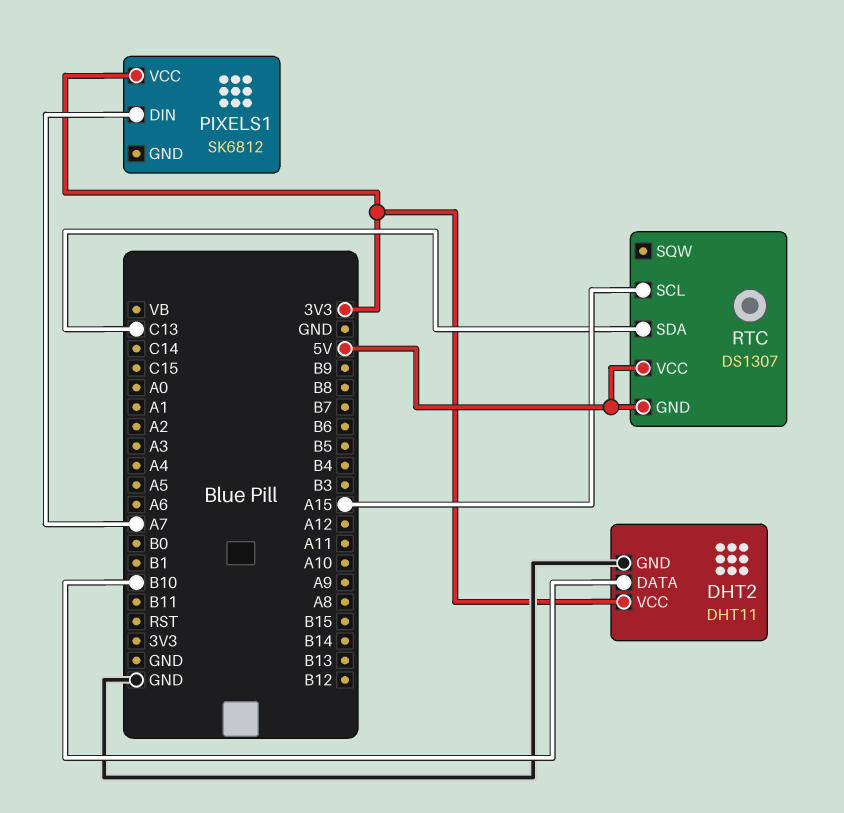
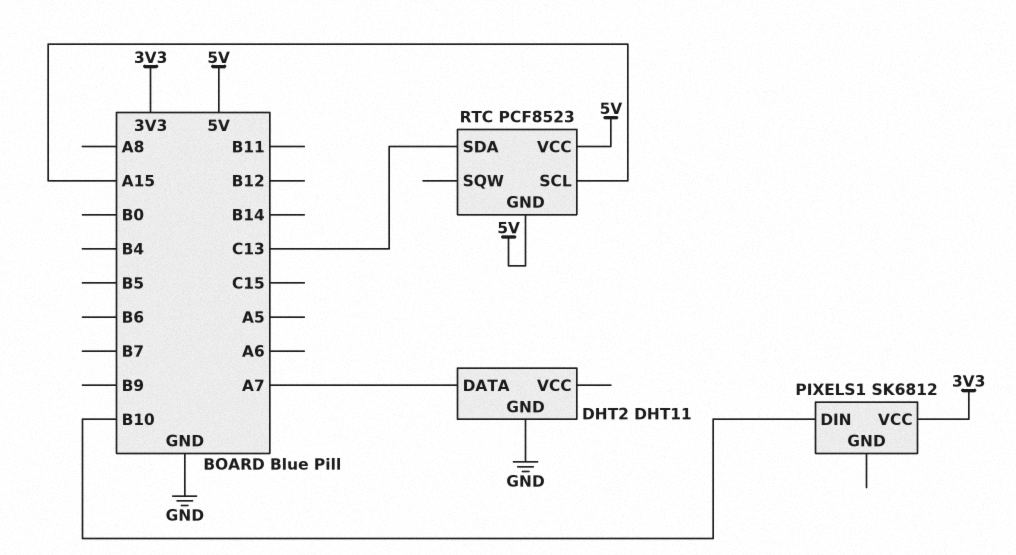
DHT2 pin DATA: B10 -> A7
DHT2 pin VCC: 3V3 -> none
PIXELS1 pin DIN: A7 -> B10
RTC: DS1307 -> PCF8523

